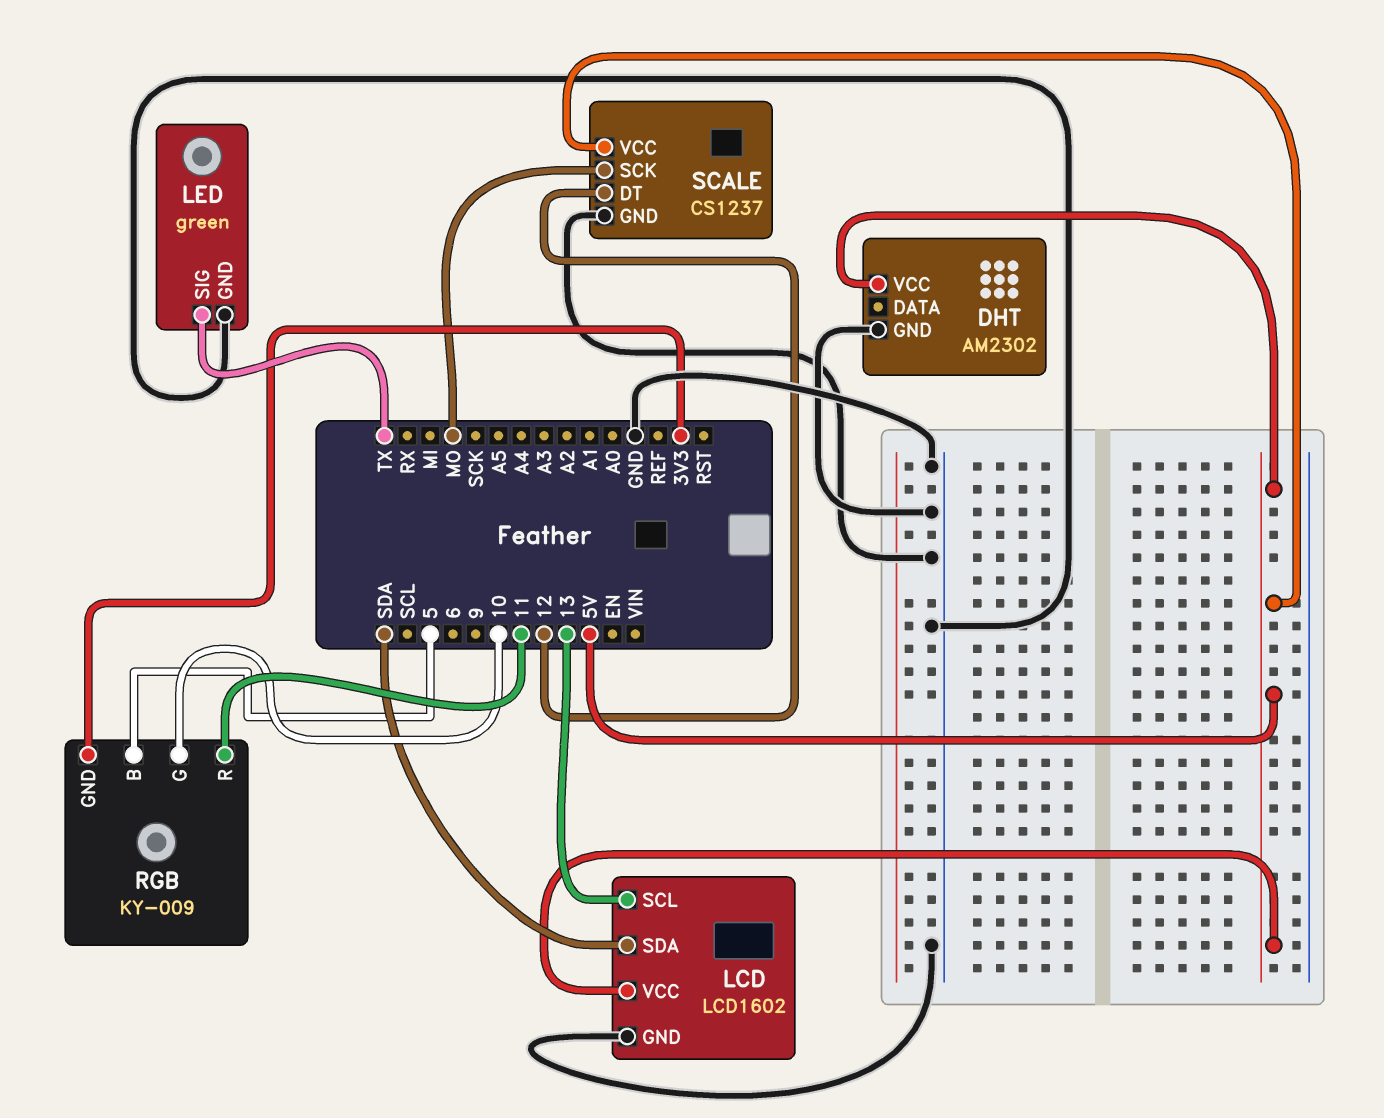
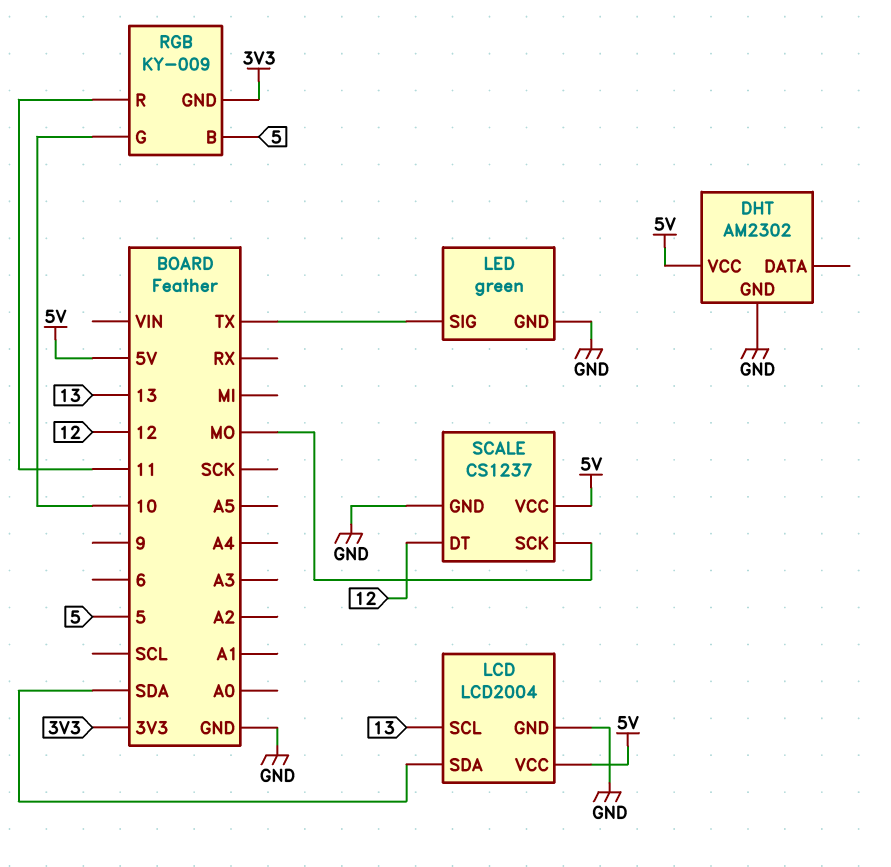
LCD: LCD1602 -> LCD2004

